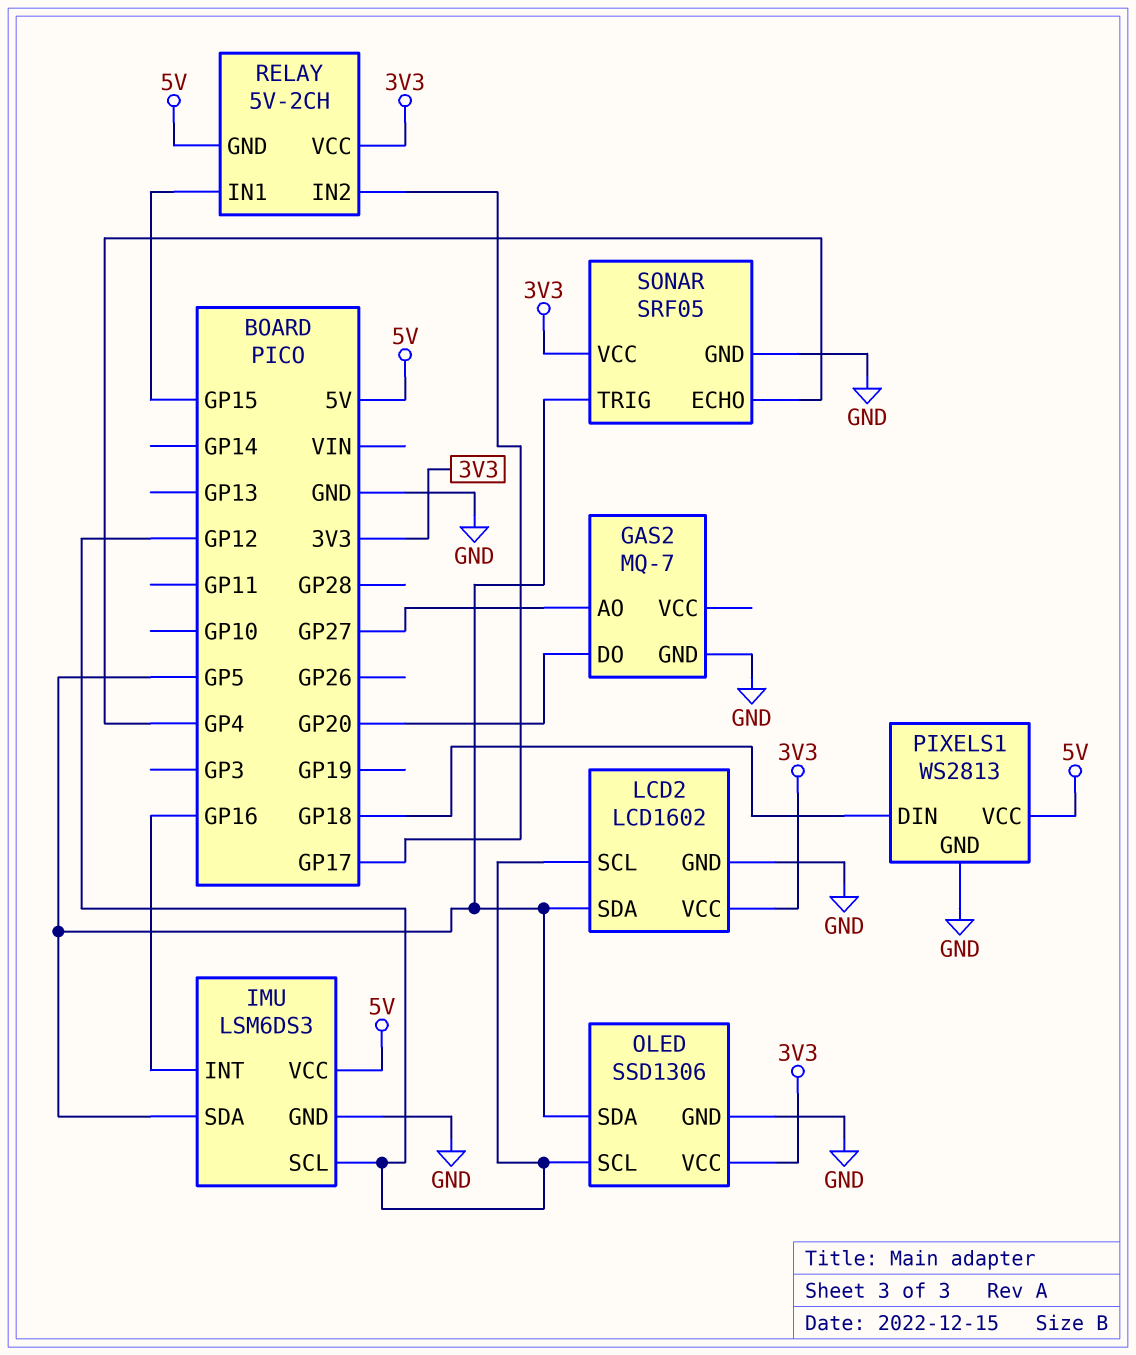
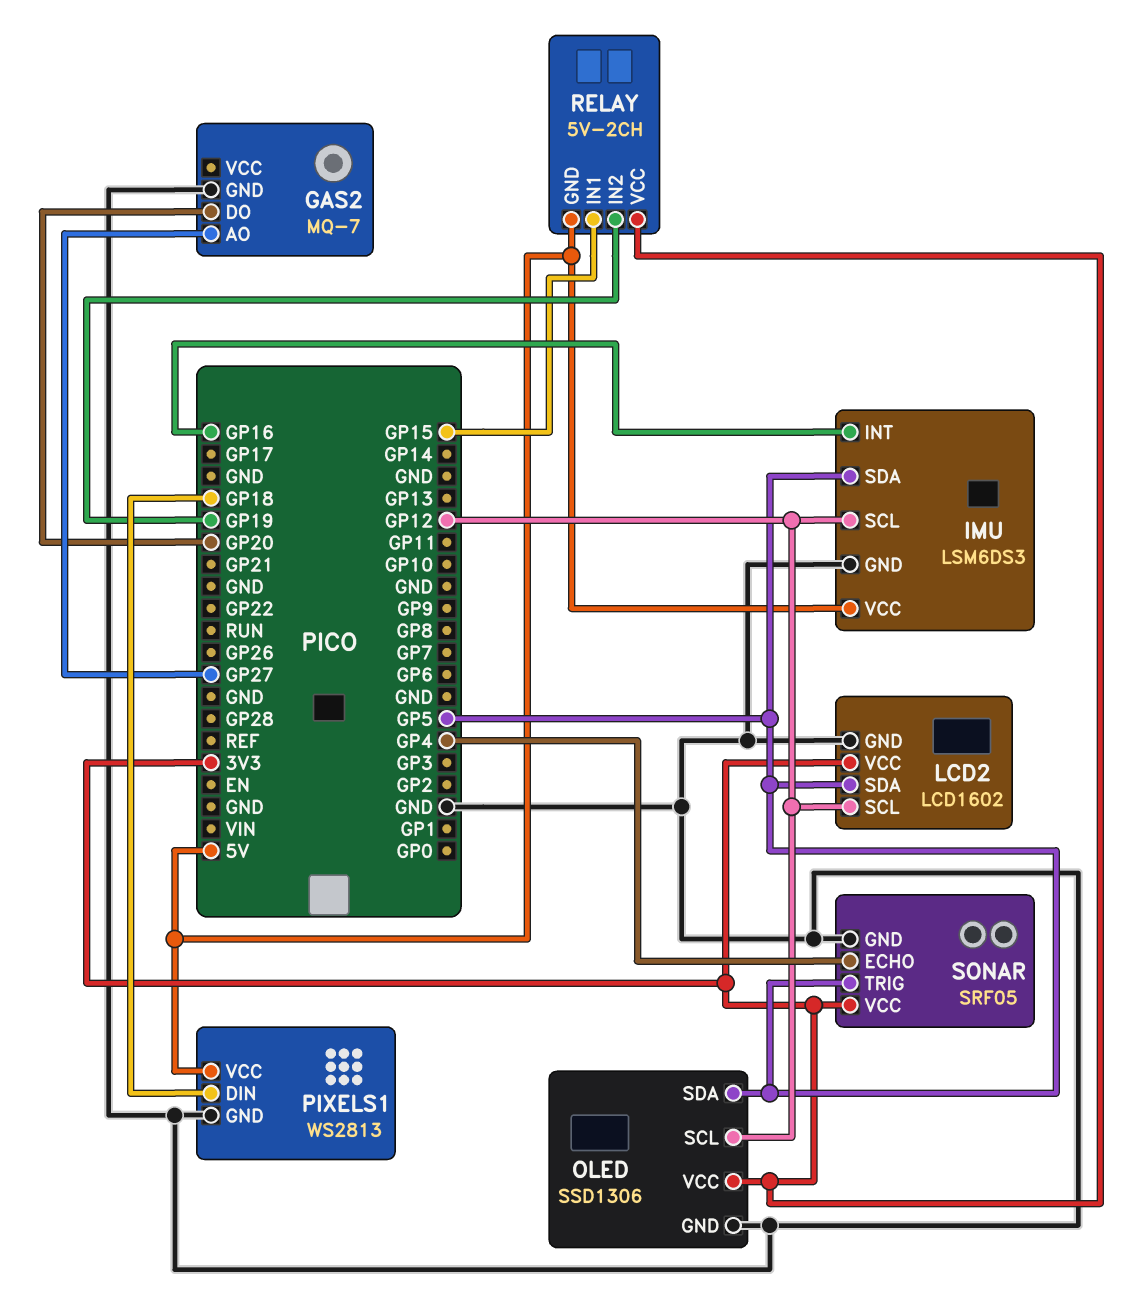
RELAY pin IN2: GP17 -> GP19

